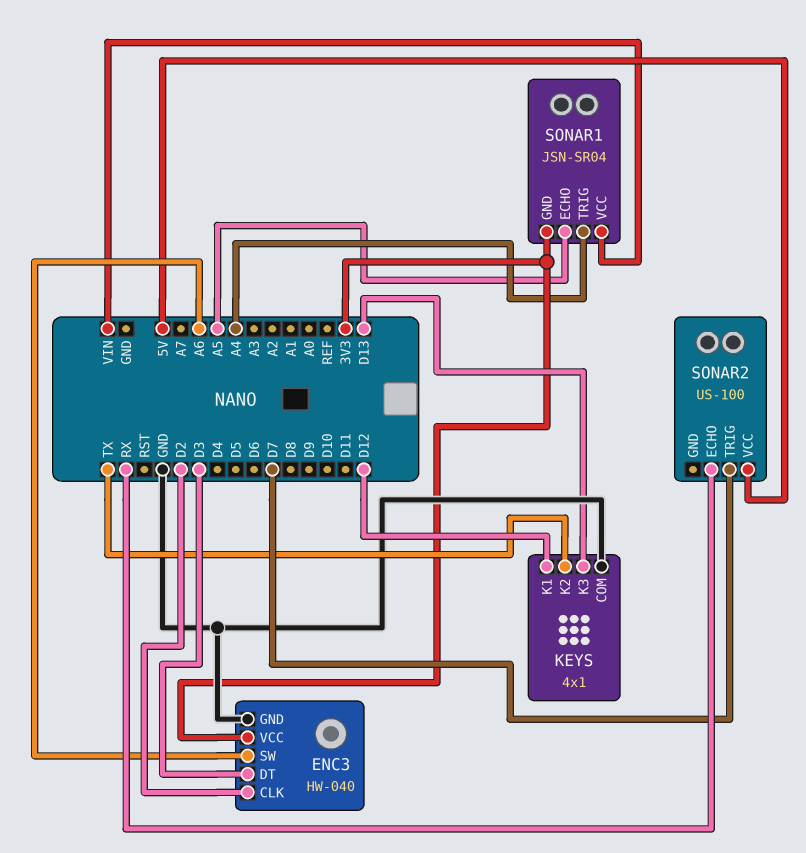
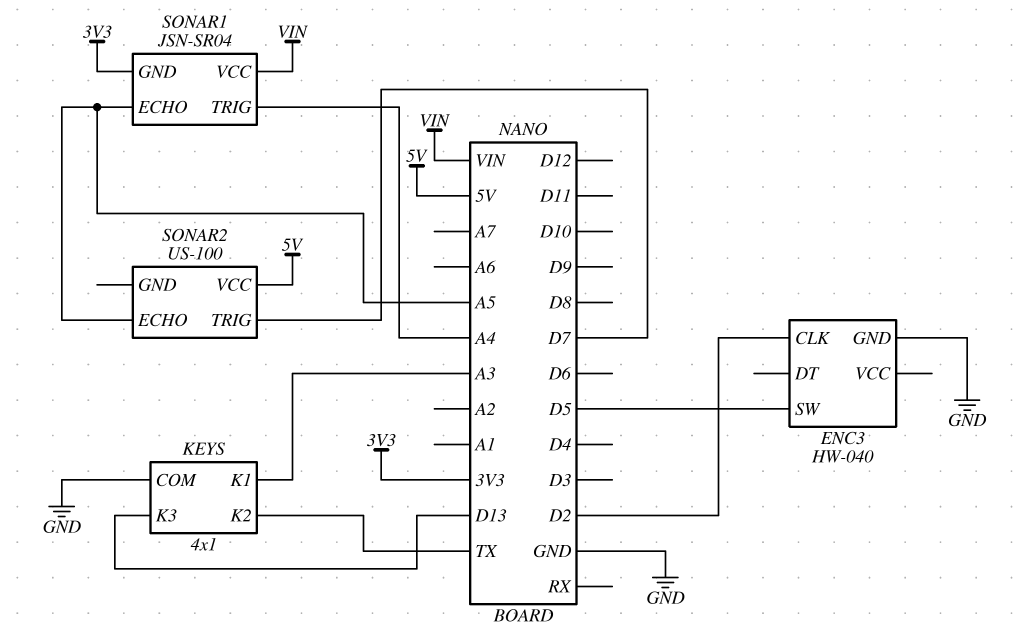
ENC3 pin DT: D3 -> none
ENC3 pin SW: A6 -> D5
ENC3 pin VCC: 3V3 -> none
KEYS pin K1: D12 -> A3
SONAR2 pin ECHO: RX -> A5

